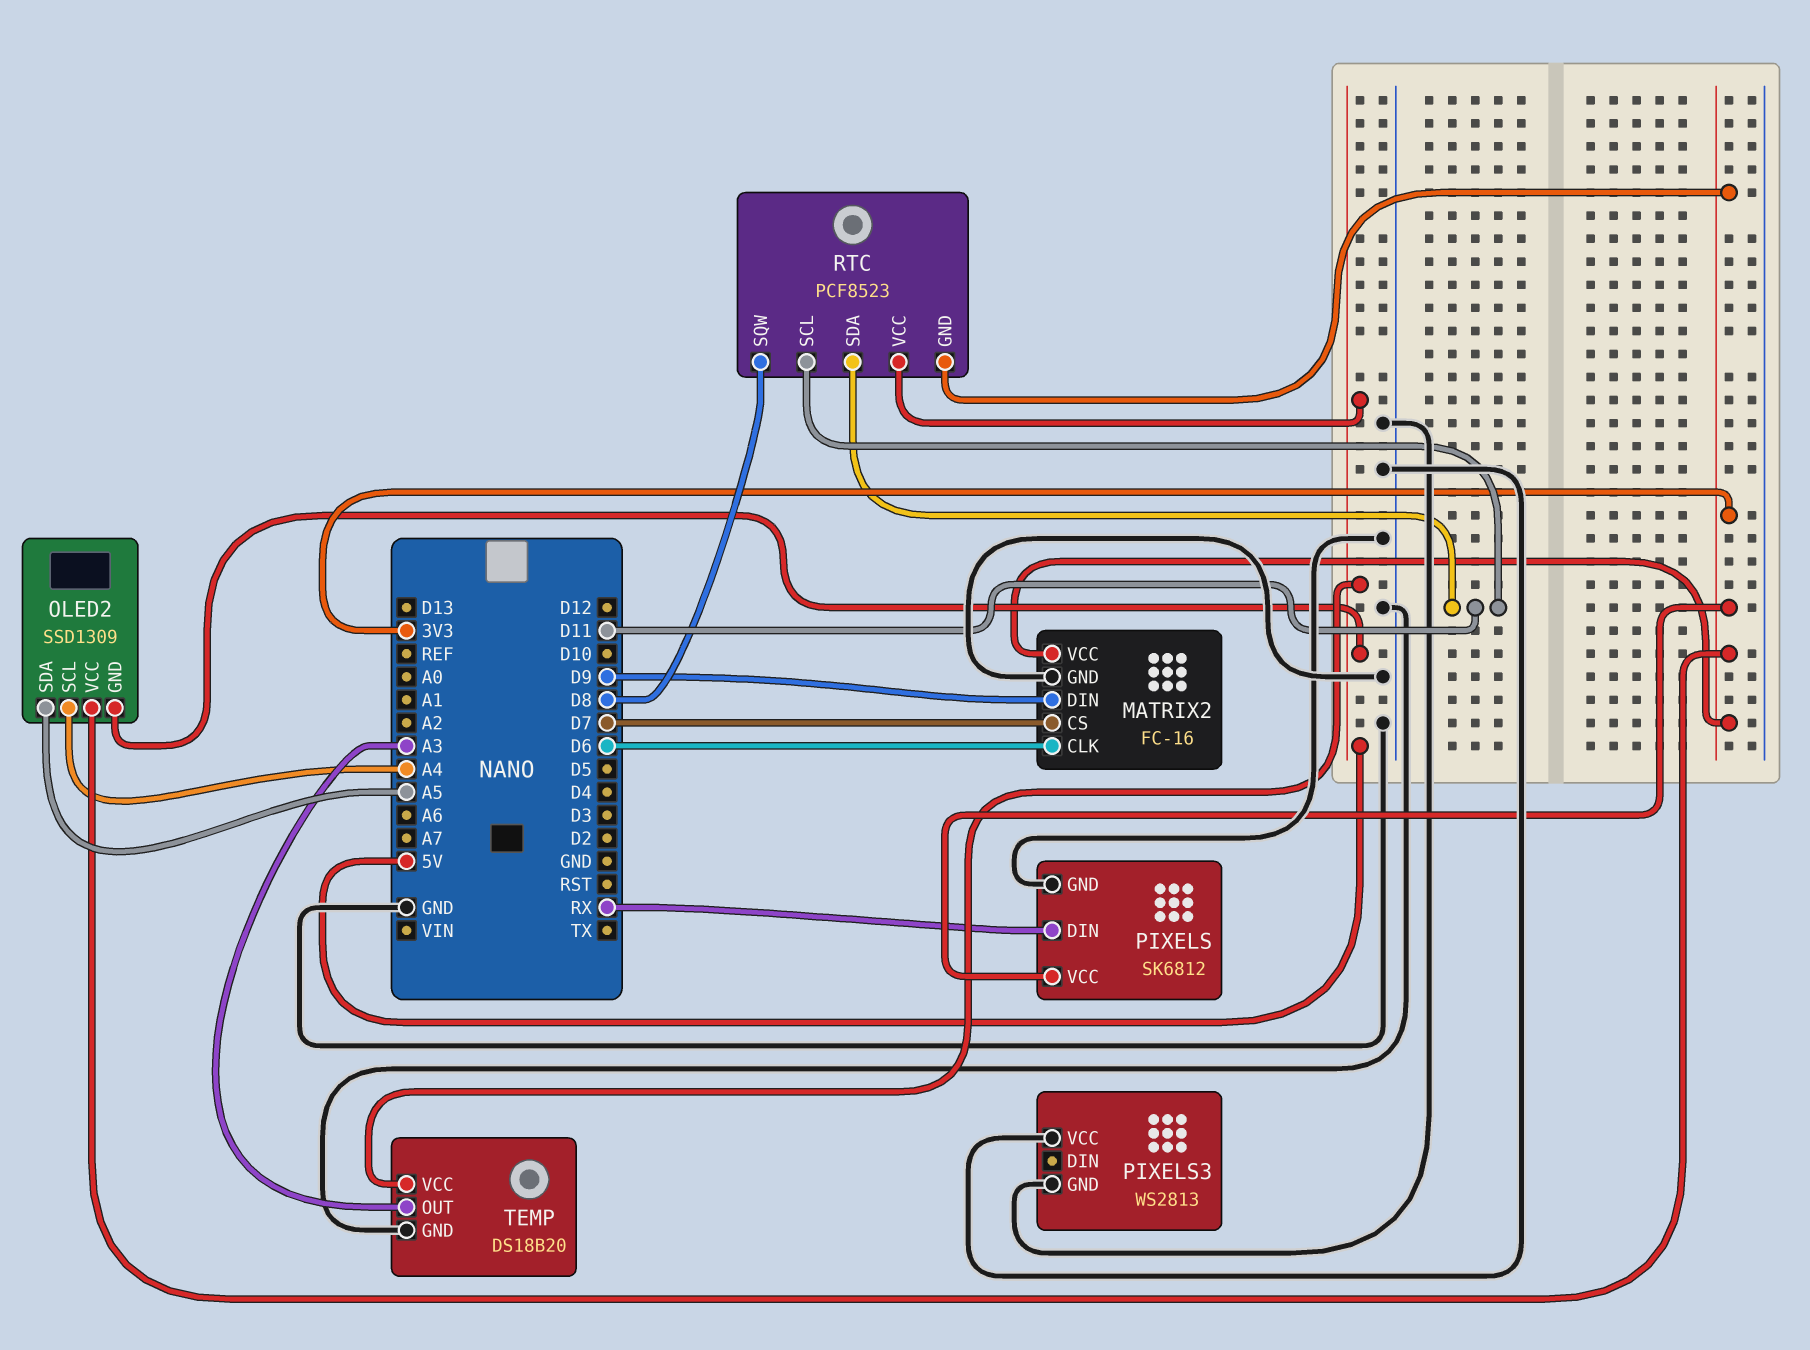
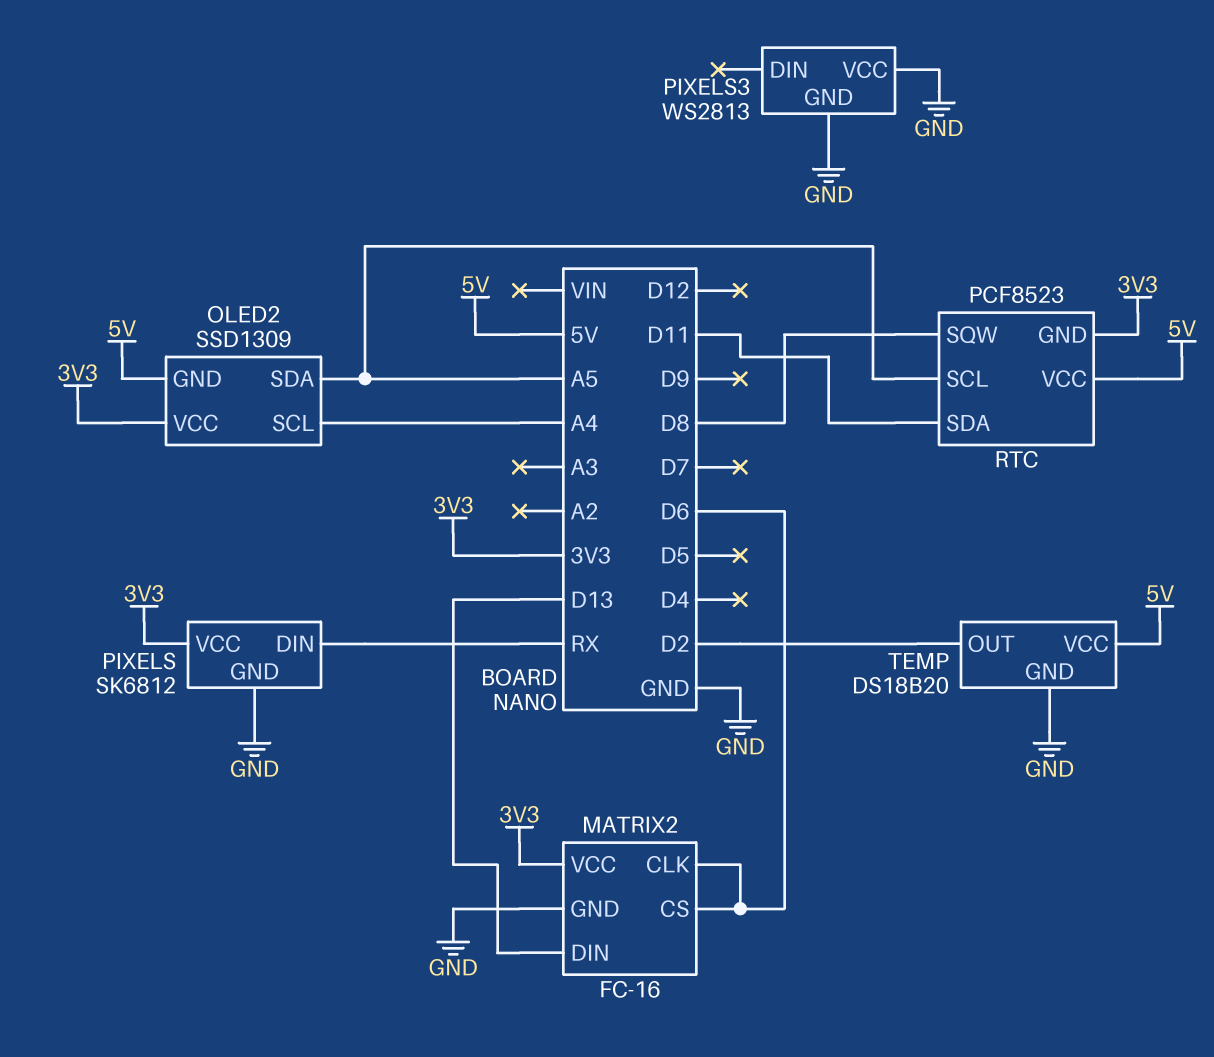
MATRIX2 pin CS: D7 -> D6
MATRIX2 pin DIN: D9 -> D13
RTC pin SCL: D11 -> A5
TEMP pin OUT: A3 -> D2

